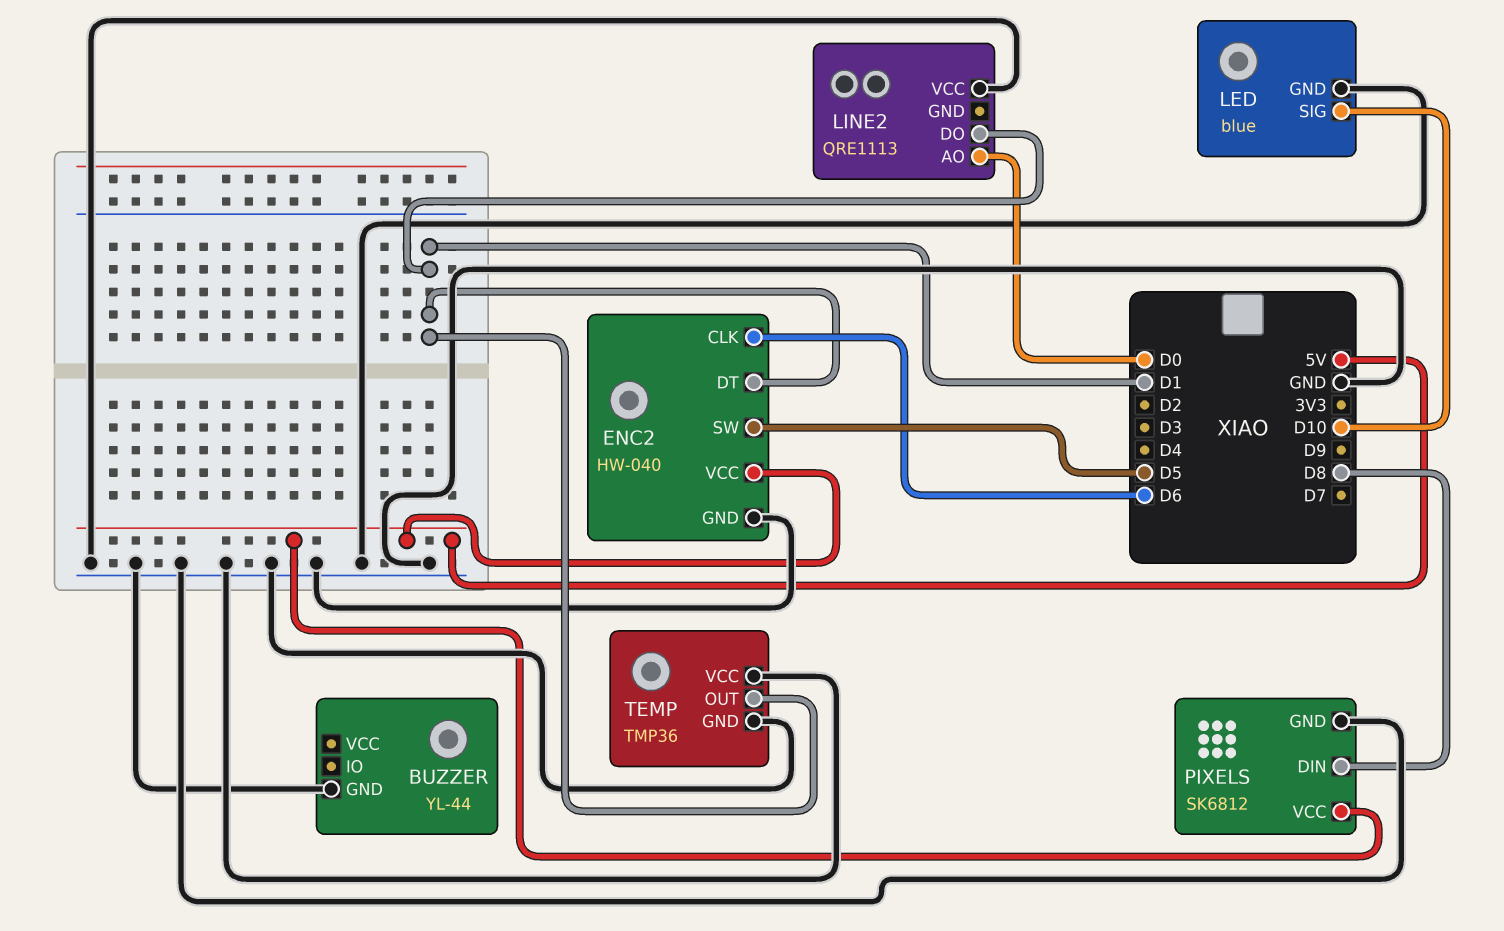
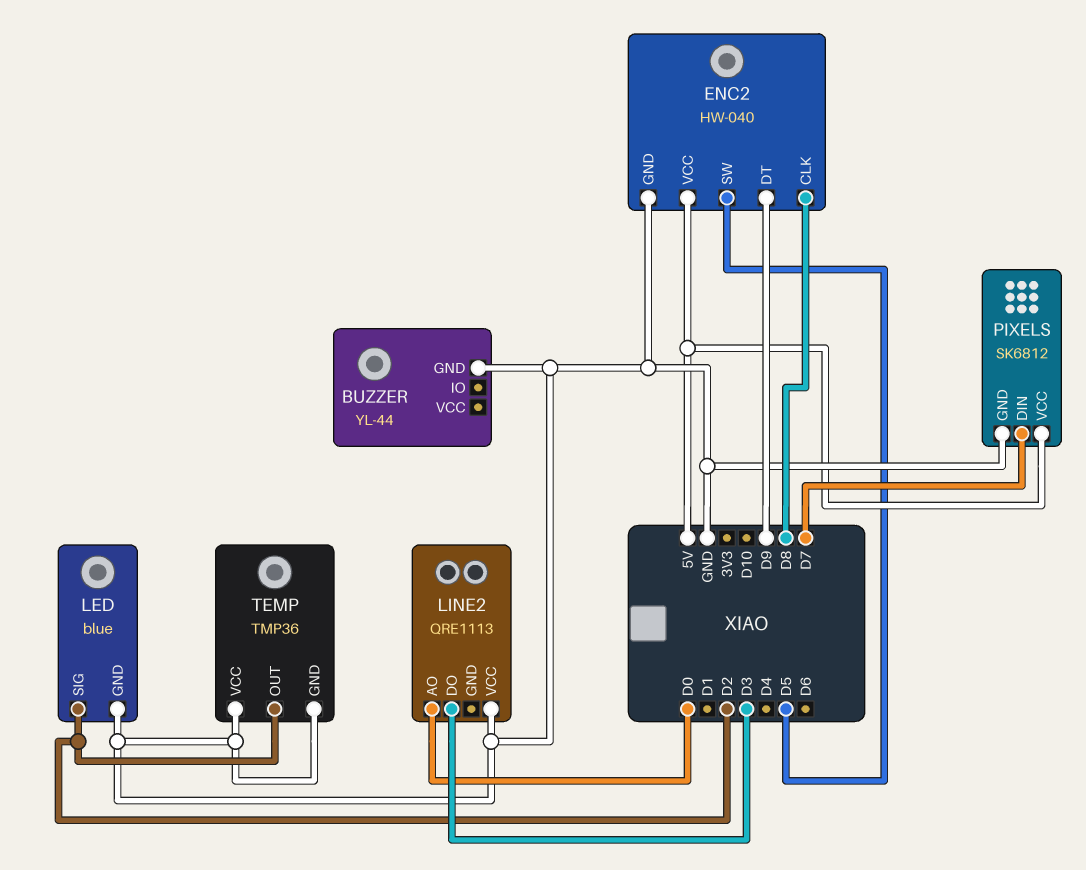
ENC2 pin CLK: D6 -> D8
ENC2 pin DT: D1 -> D9
LED pin SIG: D10 -> D2
LINE2 pin DO: D1 -> D3
PIXELS pin DIN: D8 -> D7
TEMP pin OUT: D1 -> D2

